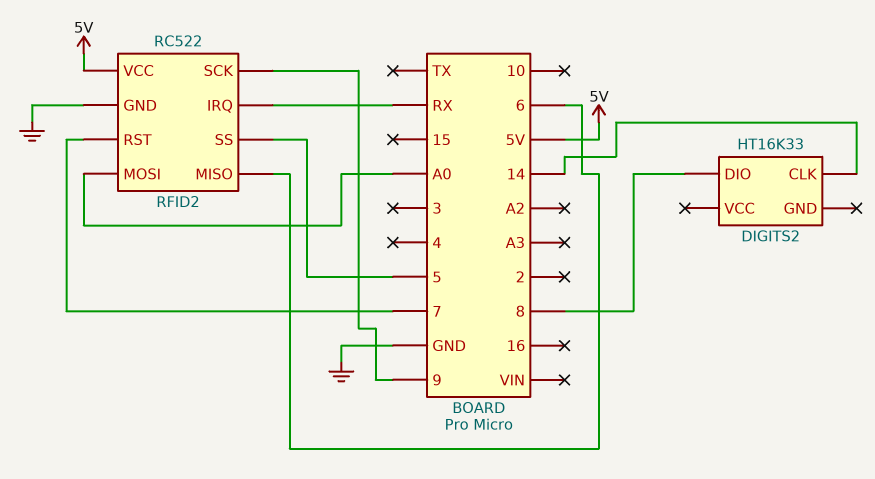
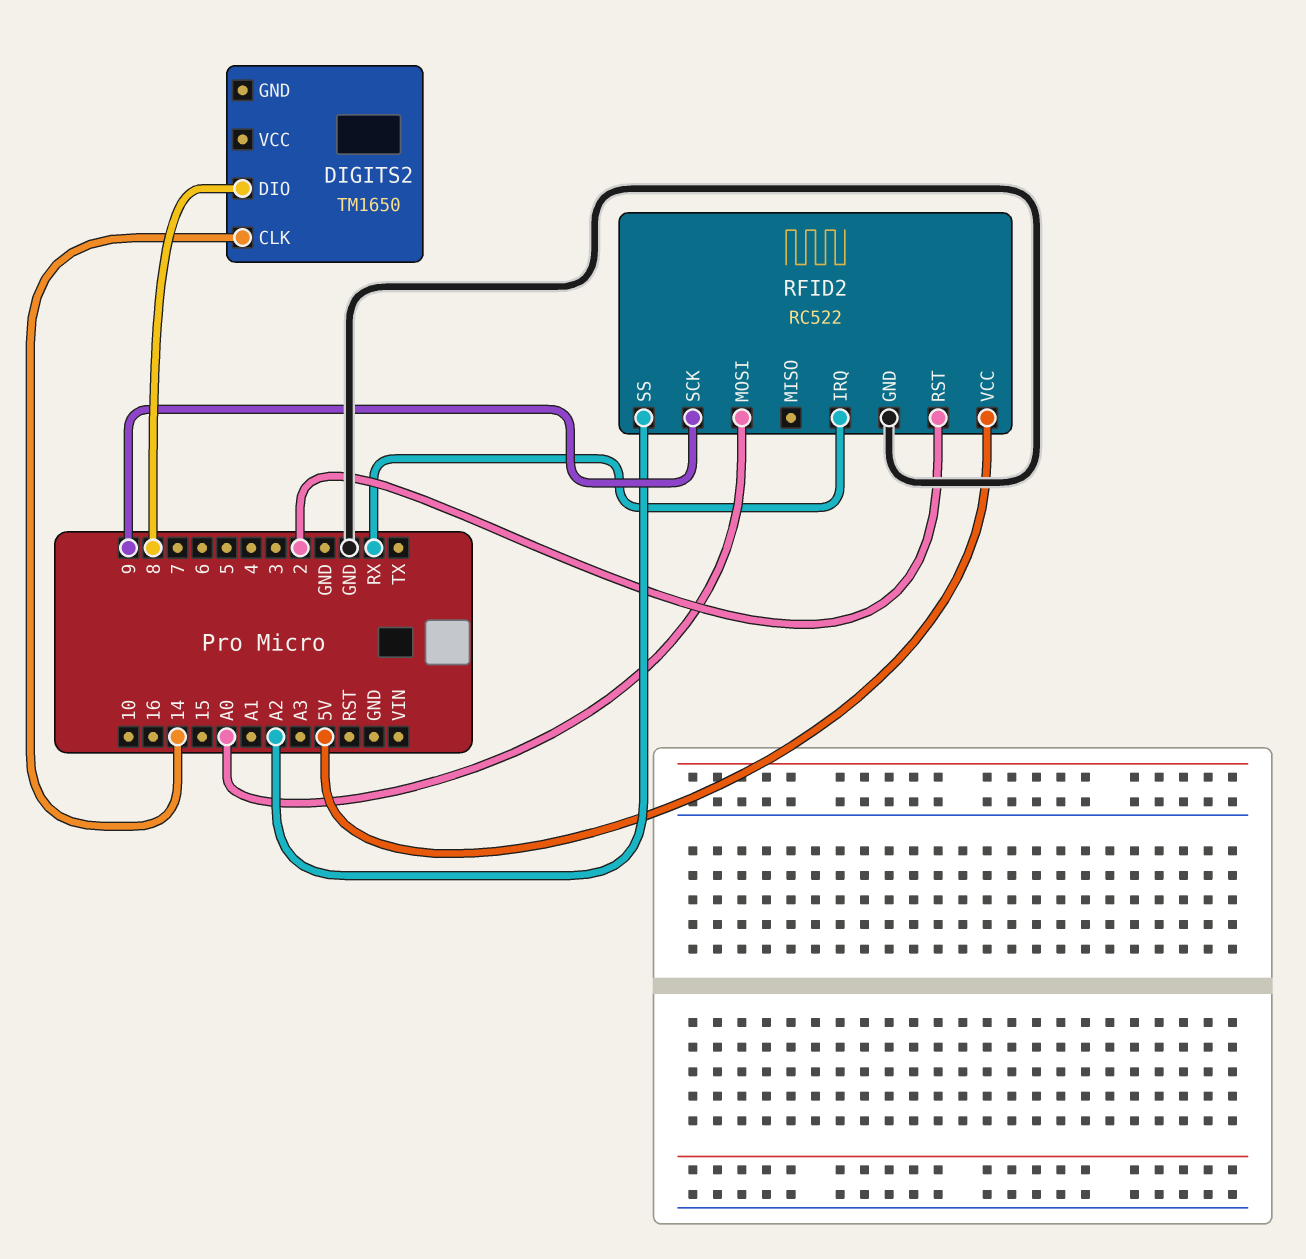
DIGITS2: HT16K33 -> TM1650
RFID2 pin MISO: 6 -> none
RFID2 pin RST: 7 -> 2
RFID2 pin SS: 5 -> A2

